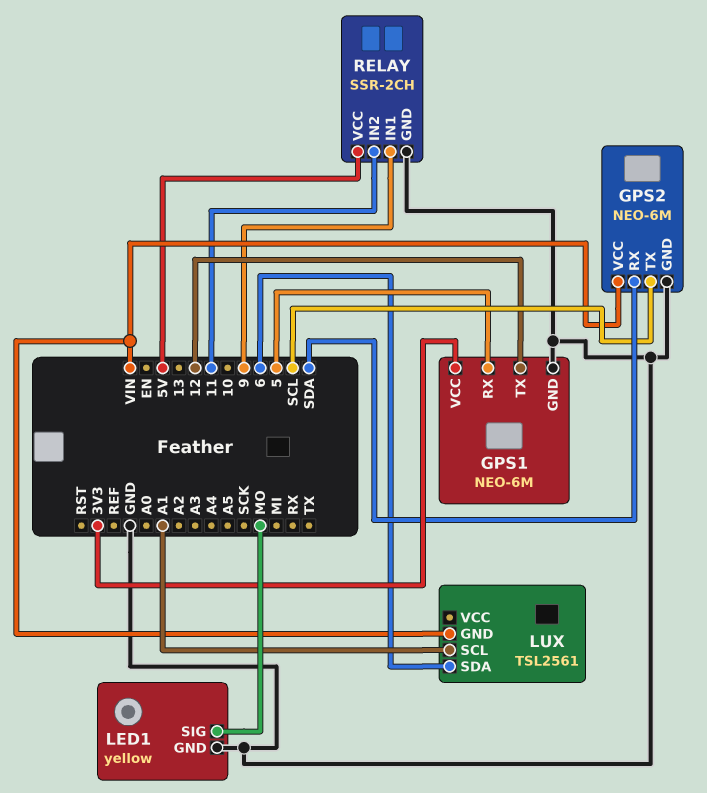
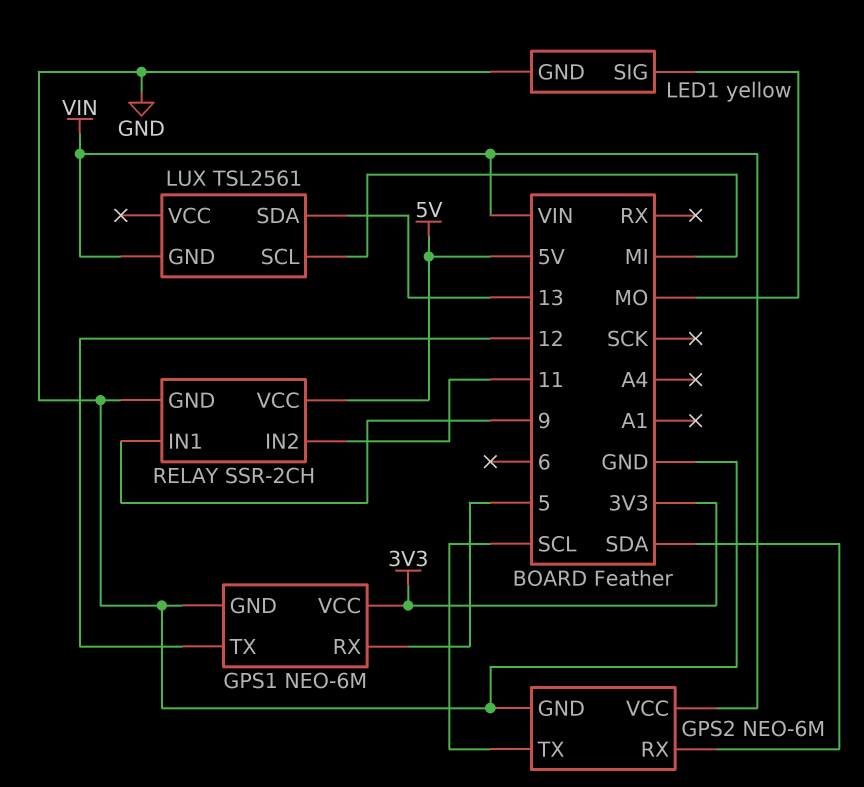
LUX pin SCL: A1 -> MI
LUX pin SDA: 6 -> 13

